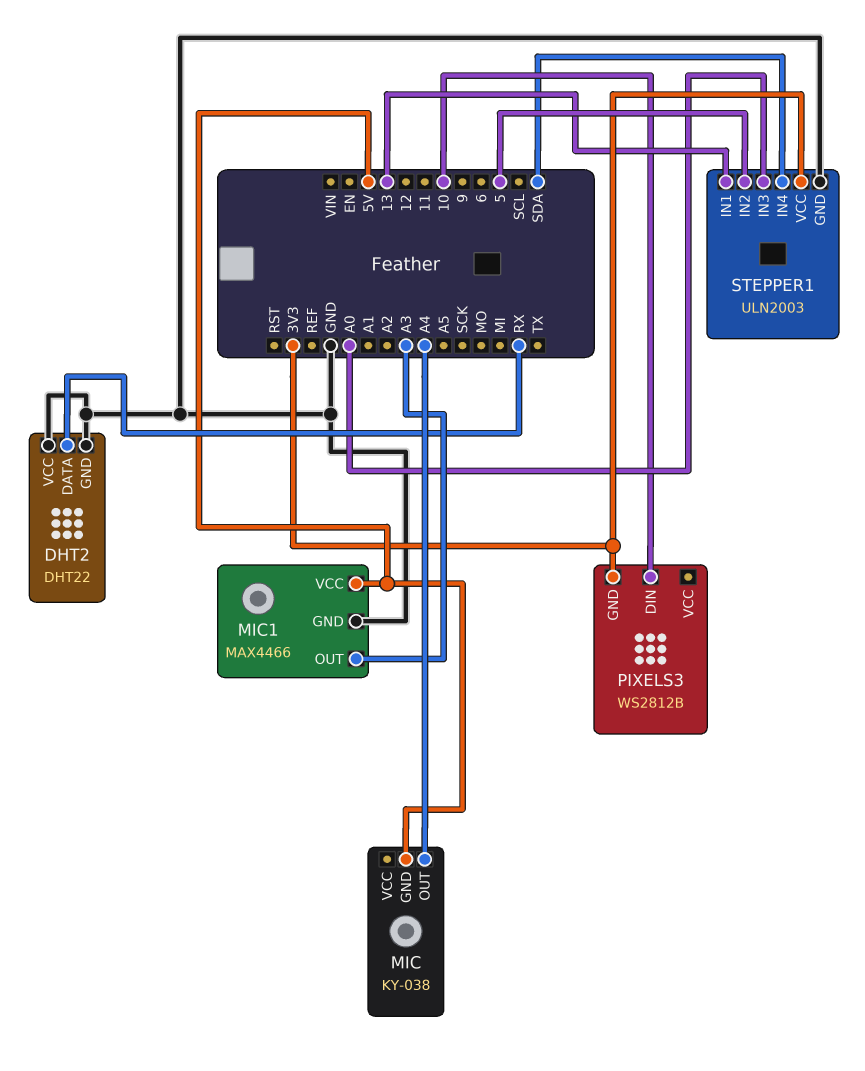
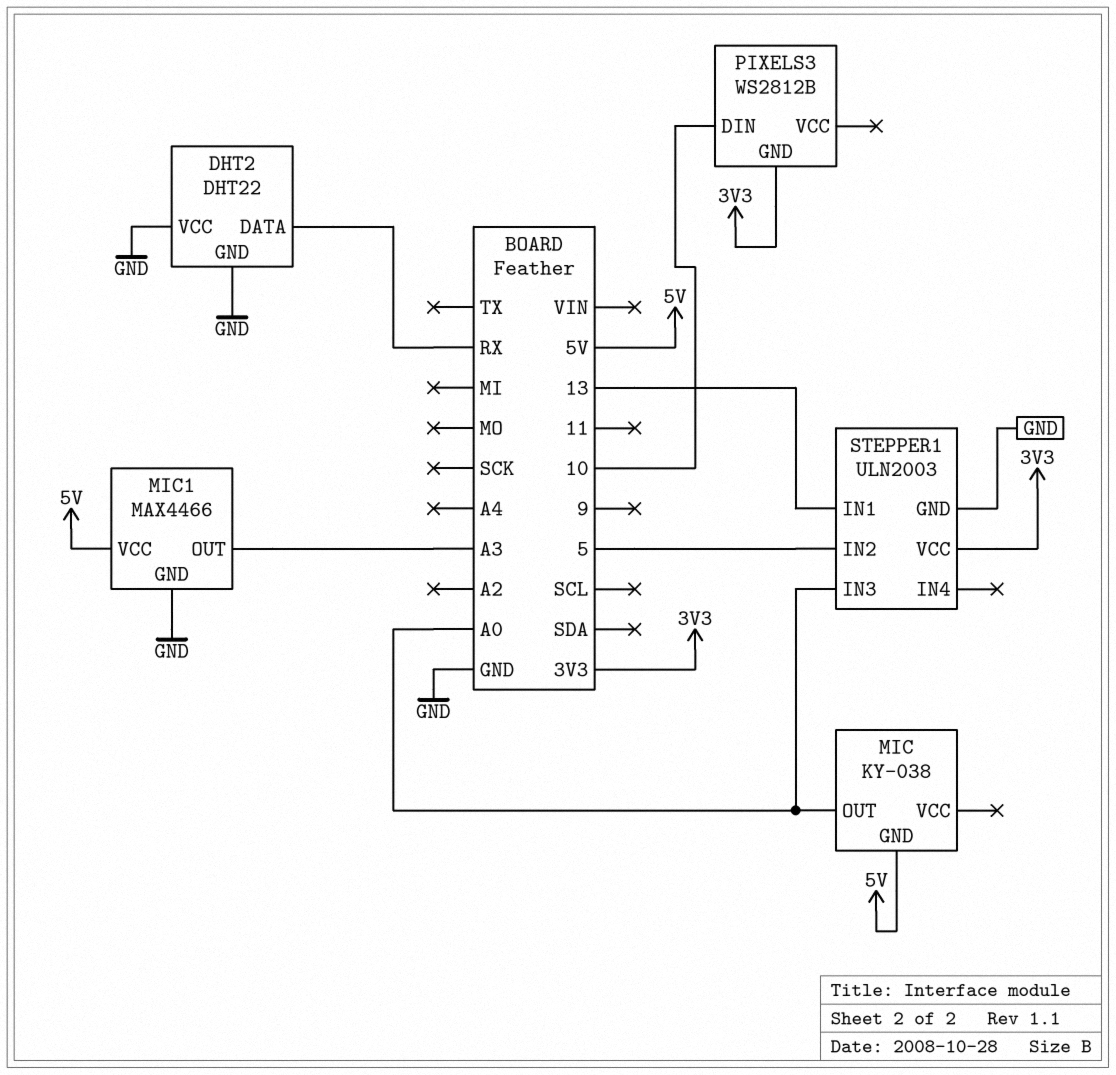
MIC pin OUT: A4 -> A0
STEPPER1 pin IN4: SDA -> none

